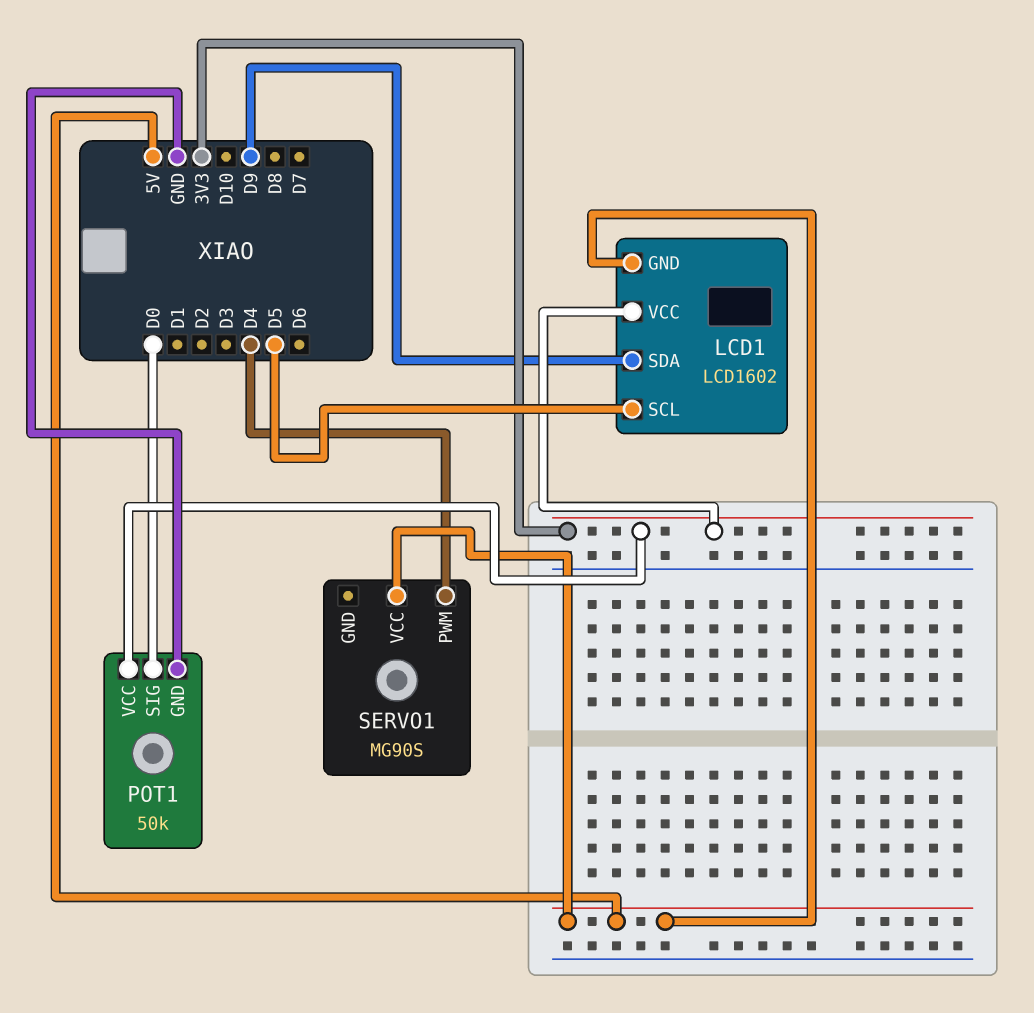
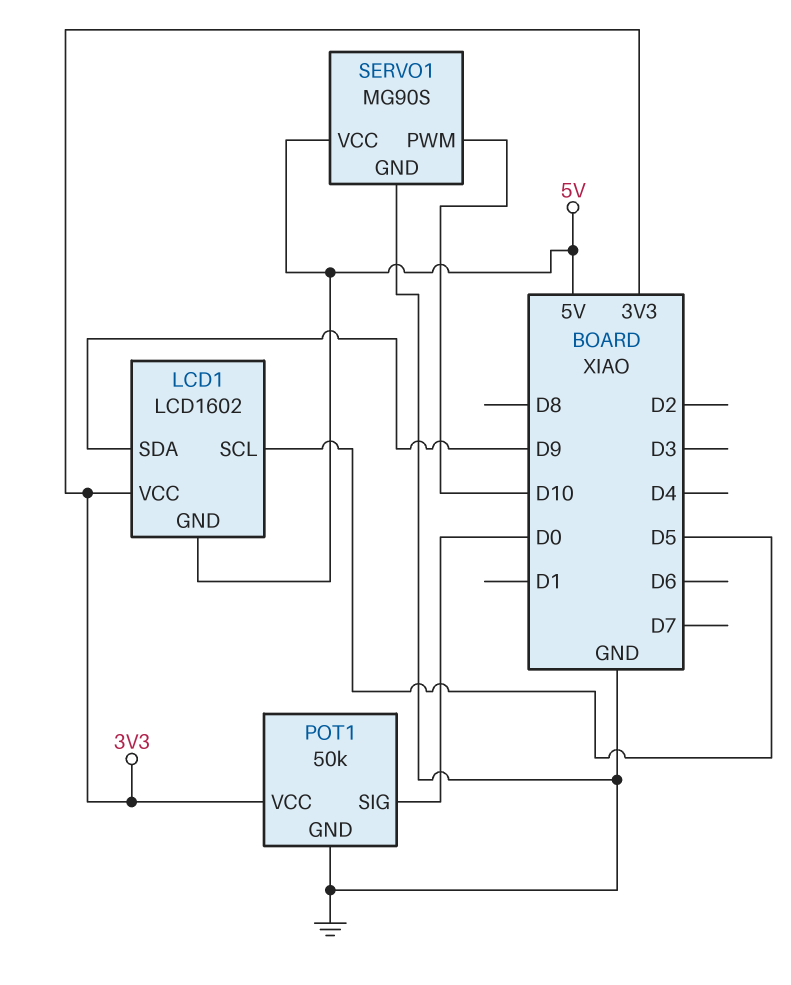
SERVO1 pin GND: none -> GND
SERVO1 pin PWM: D4 -> D10

